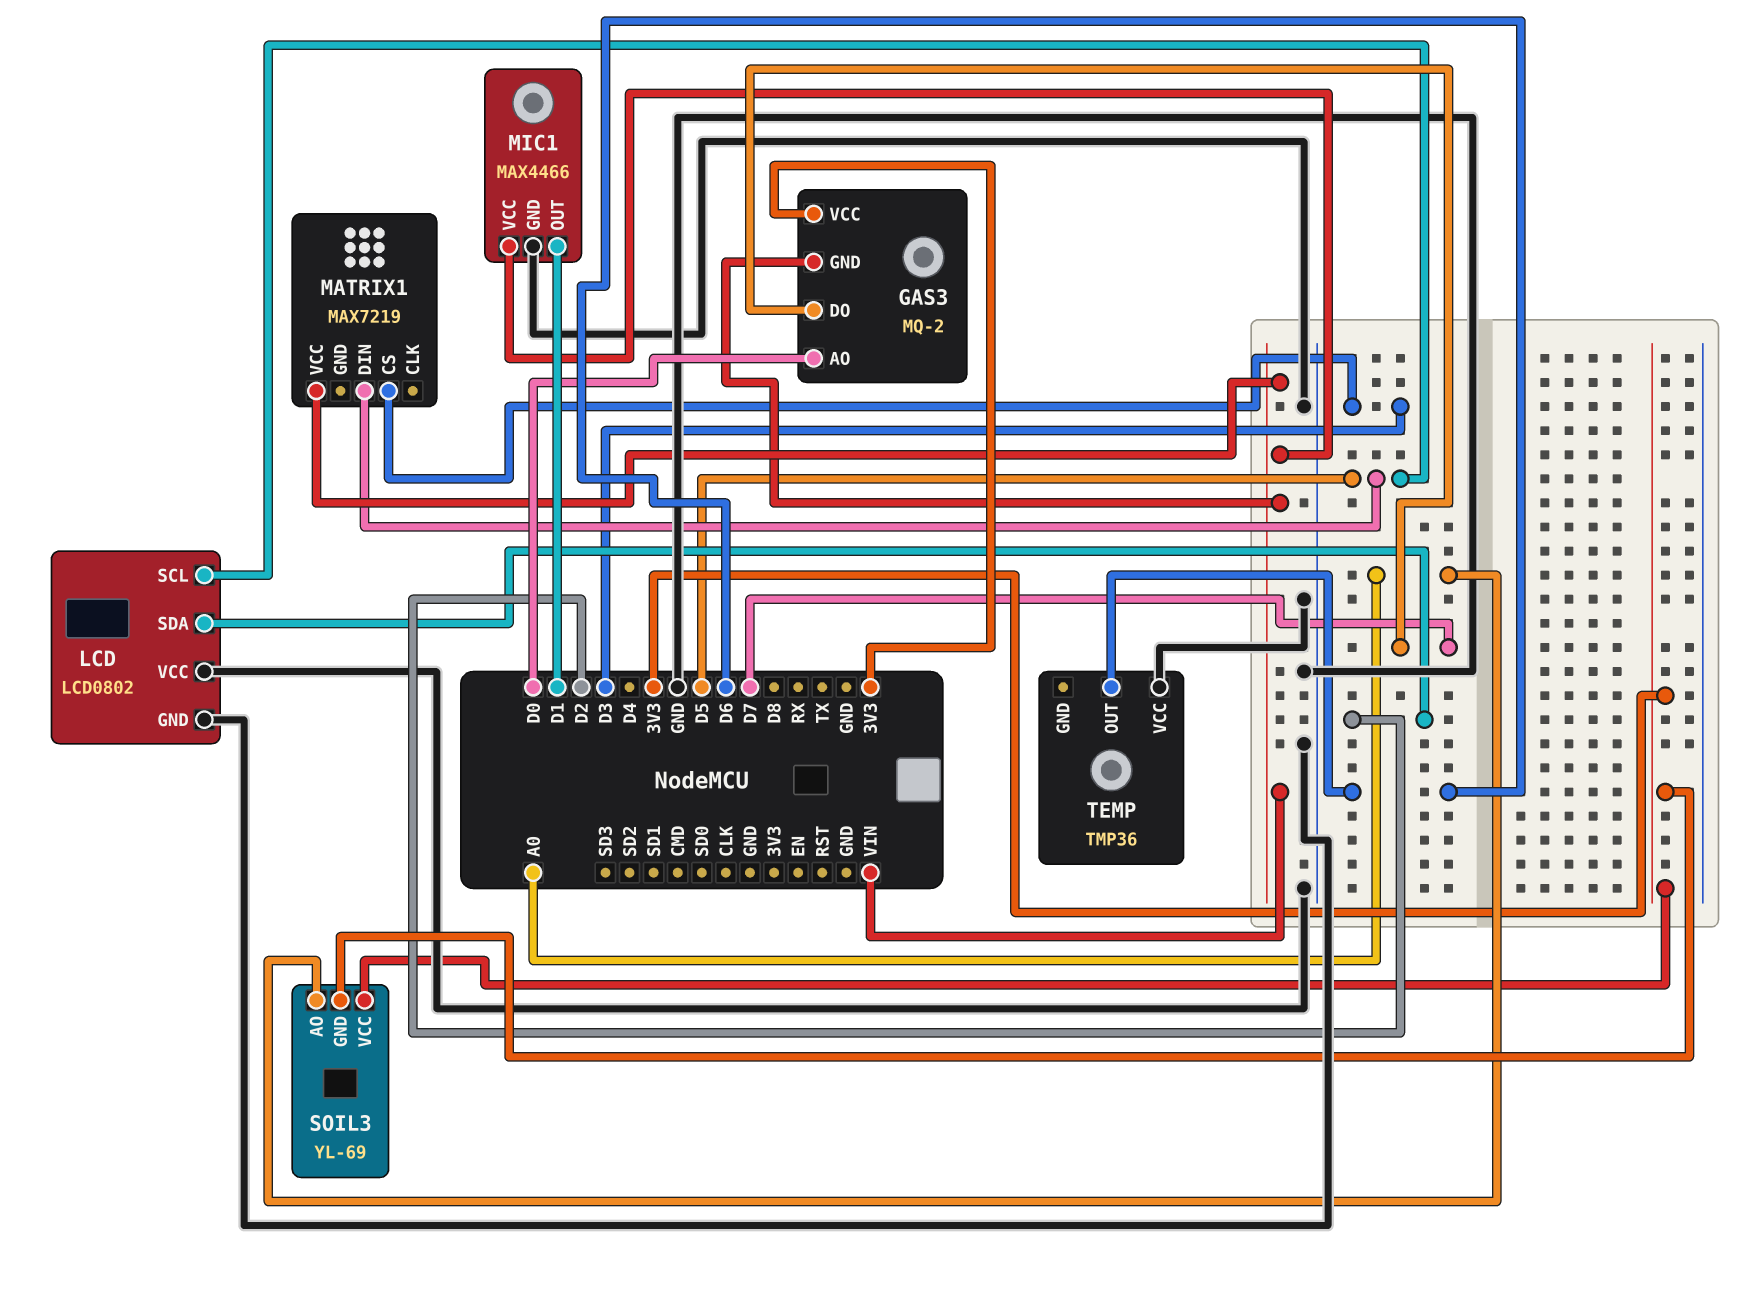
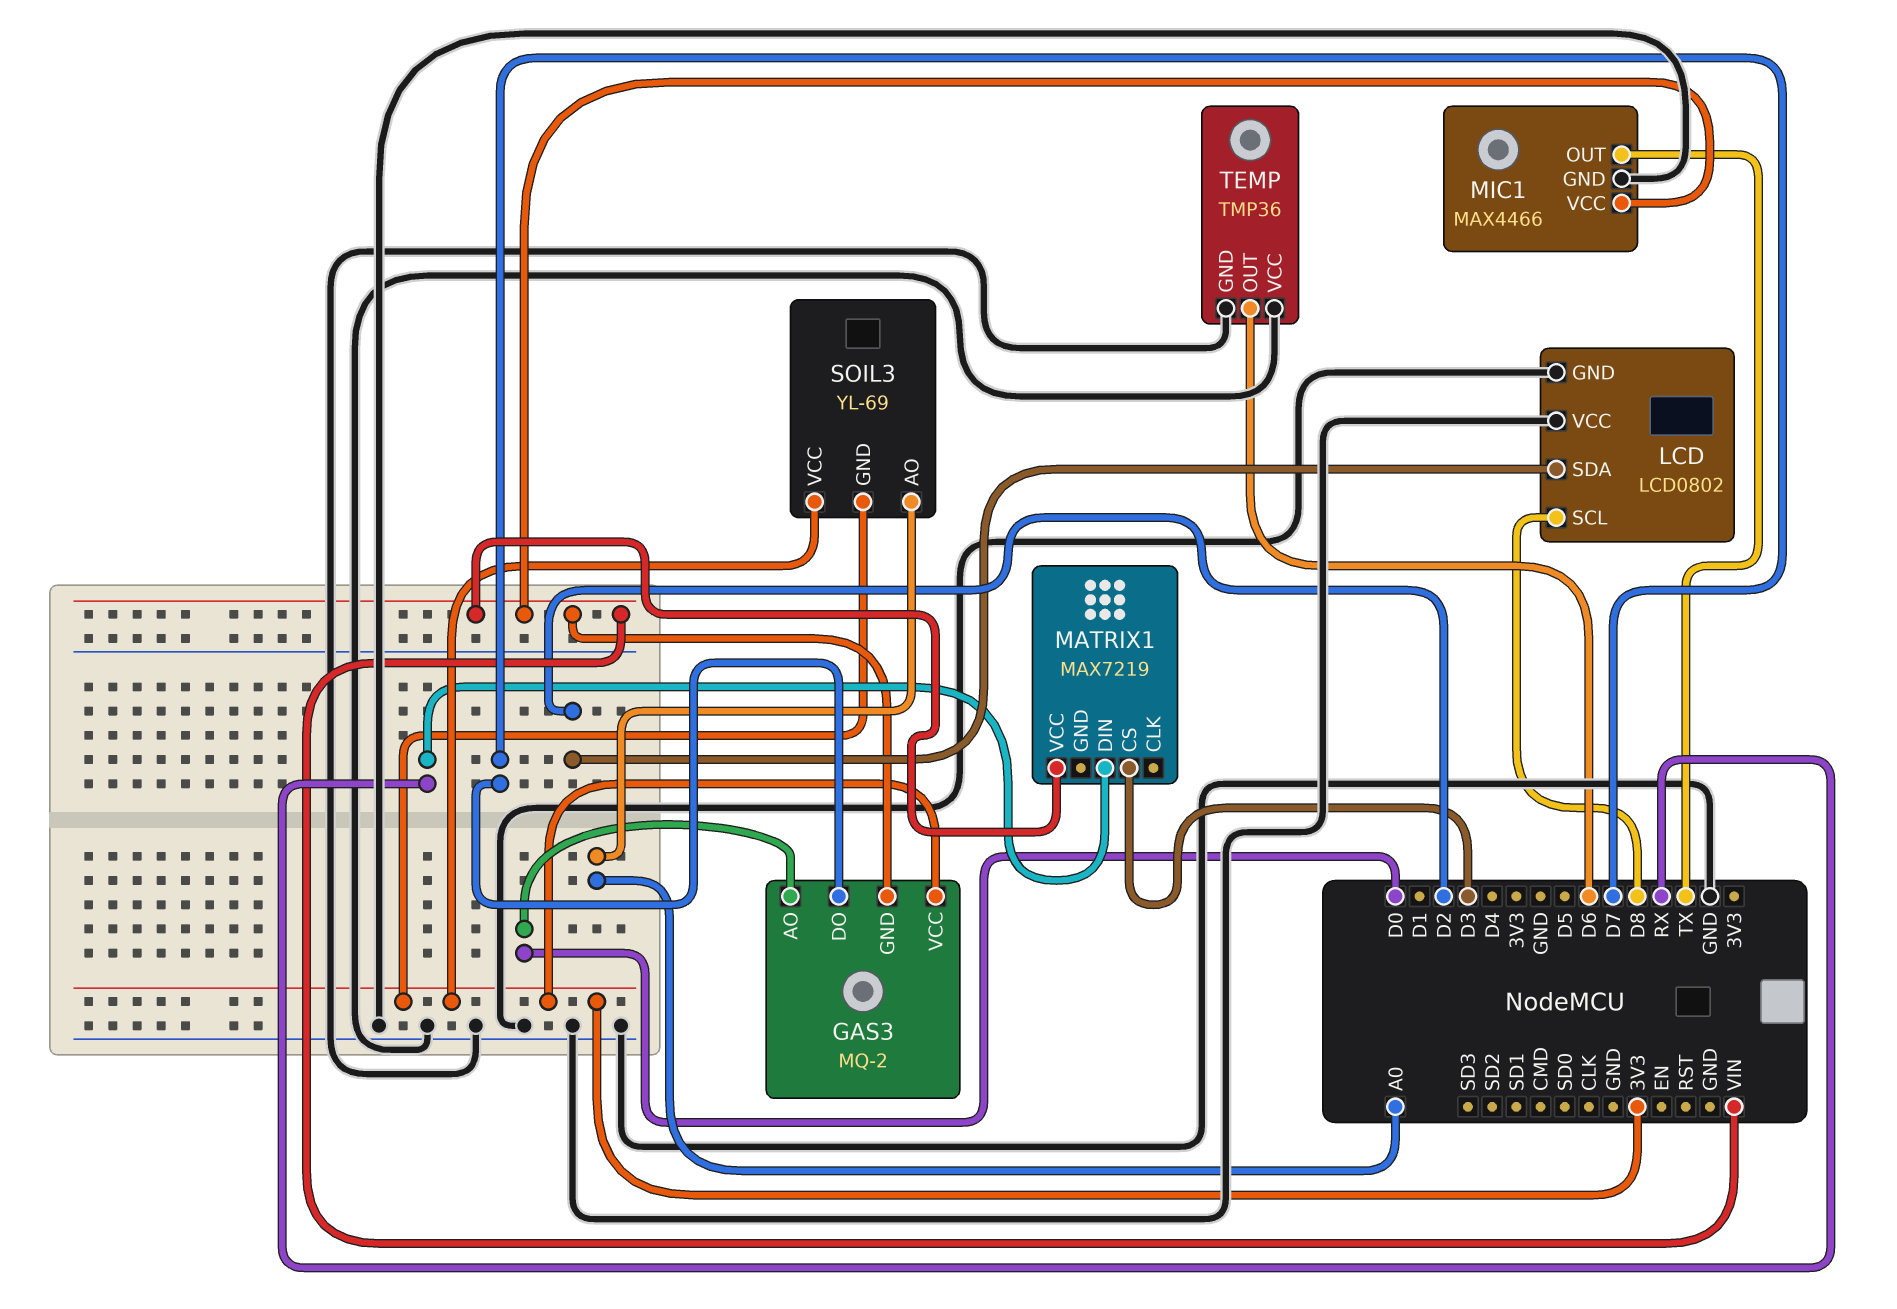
LCD pin SCL: D5 -> D8
MATRIX1 pin DIN: D5 -> RX
MIC1 pin OUT: D1 -> TX
TEMP pin GND: none -> GND

